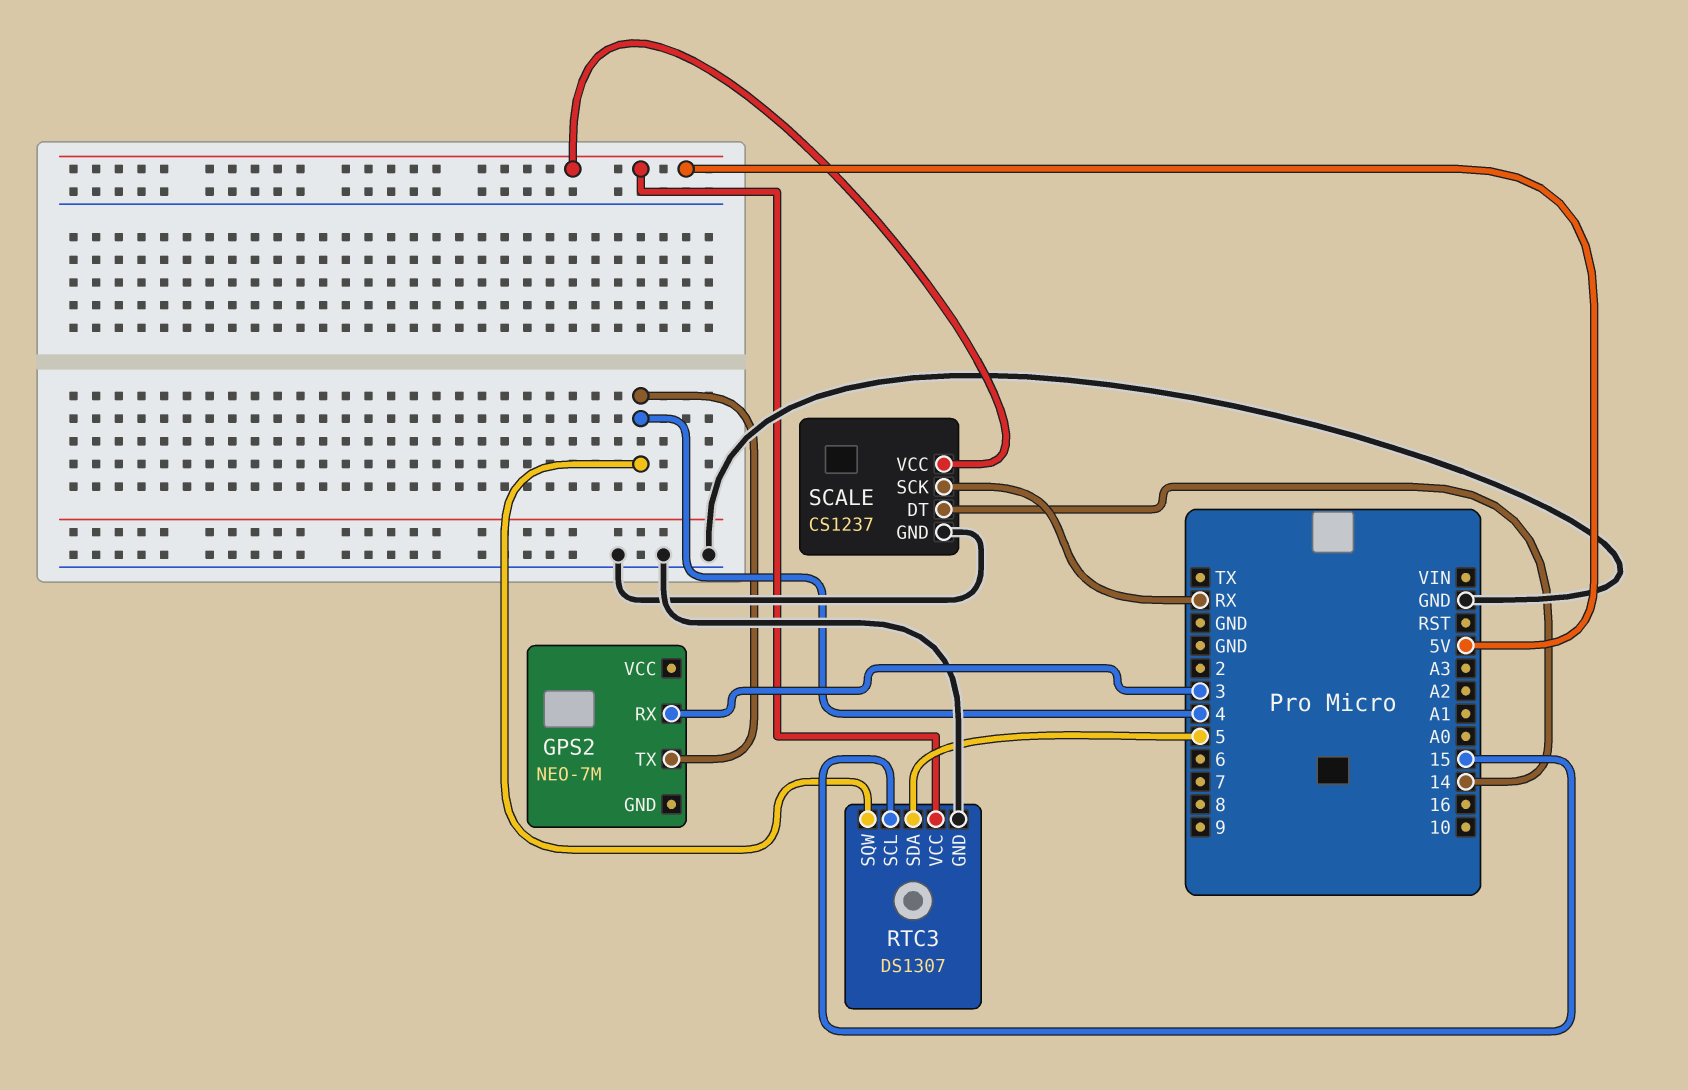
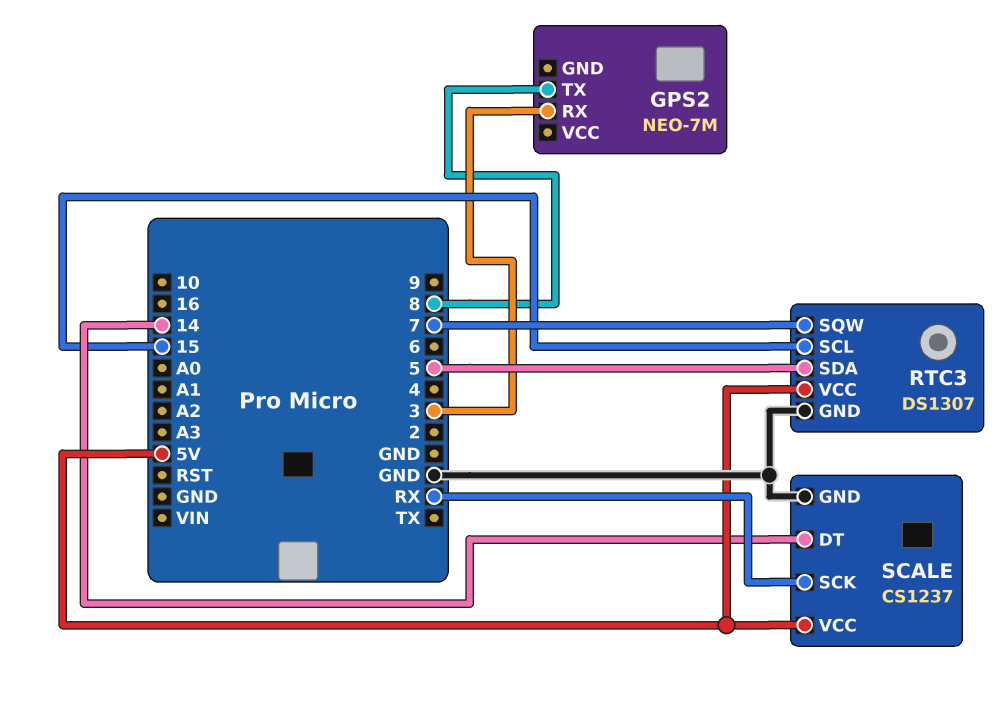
GPS2 pin TX: 4 -> 8
RTC3 pin SQW: 4 -> 7

